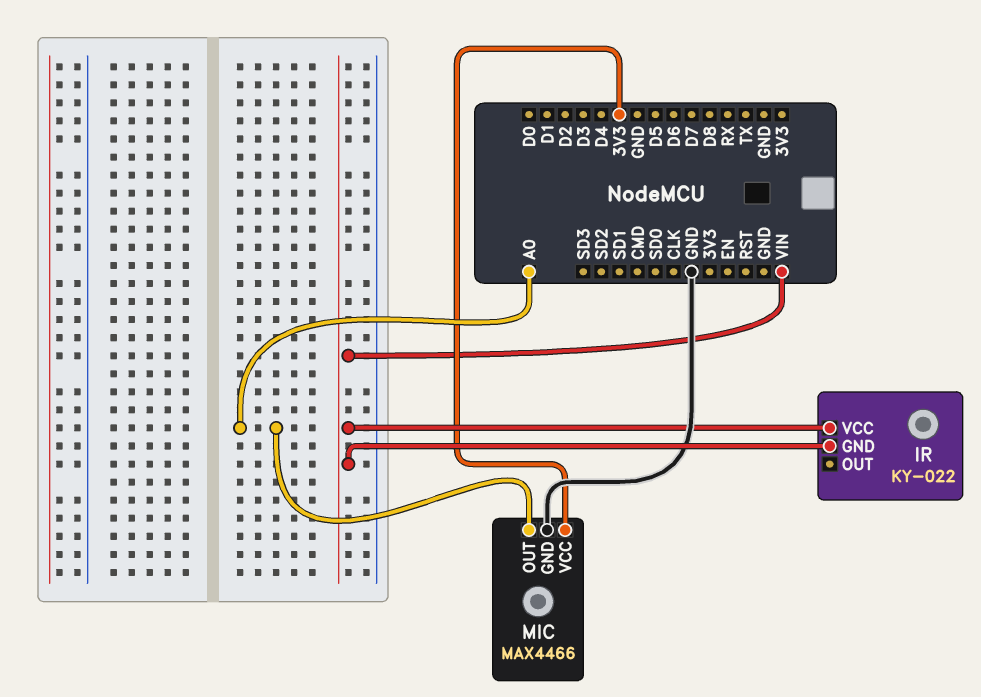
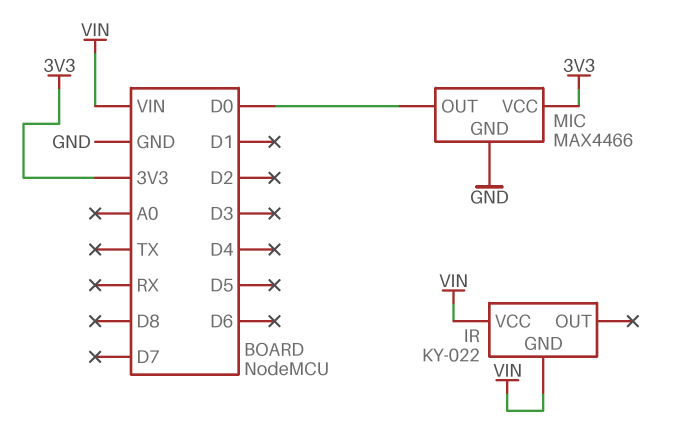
MIC pin OUT: A0 -> D0

